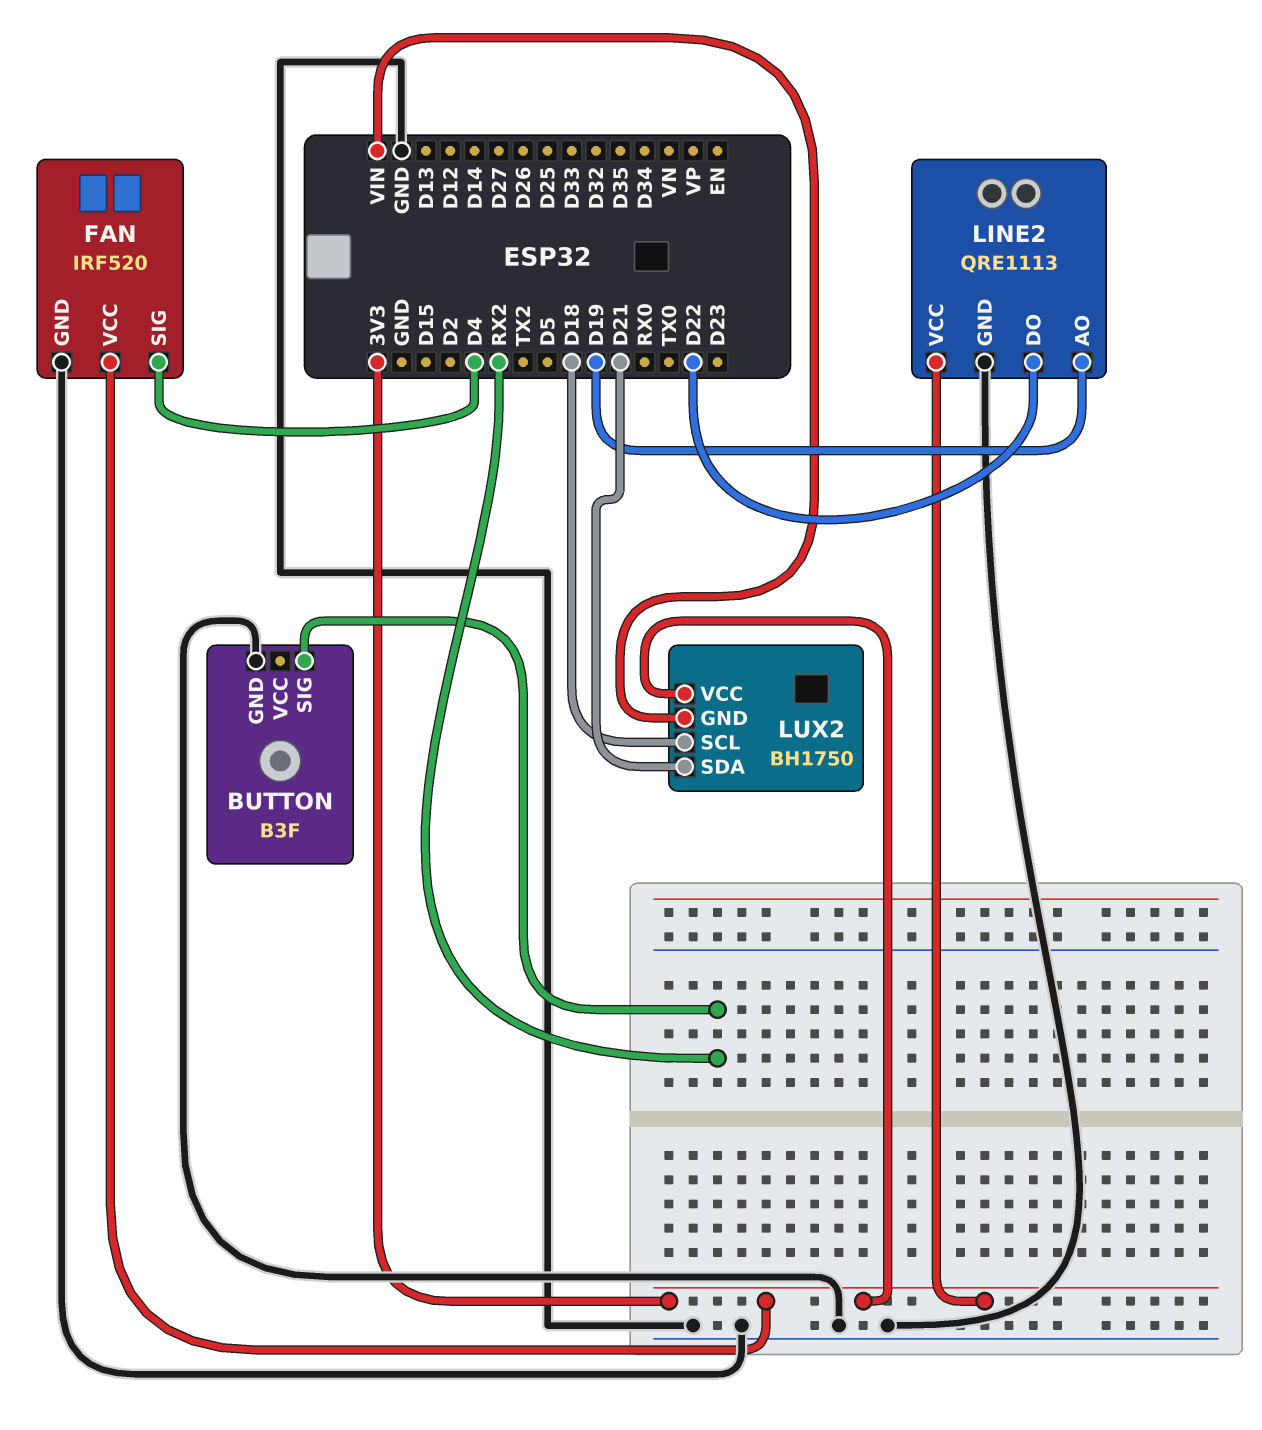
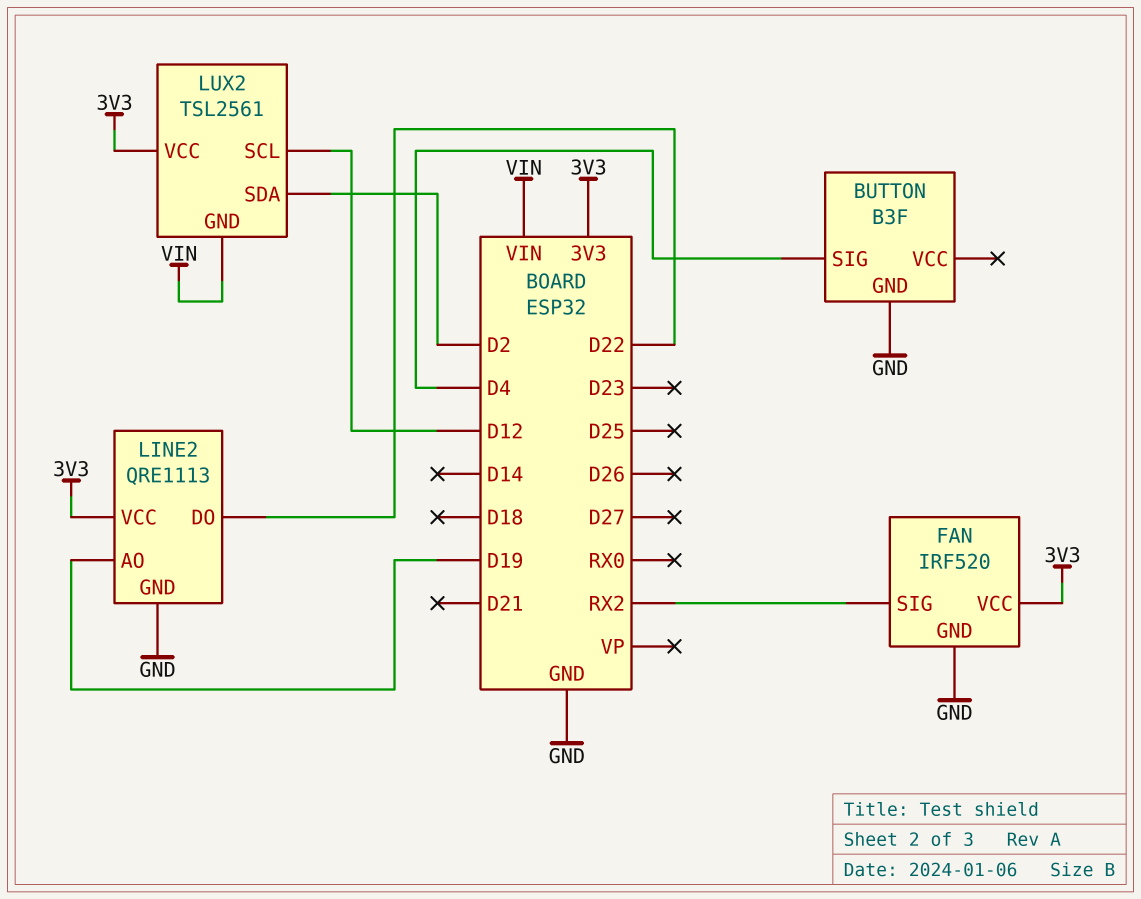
BUTTON pin SIG: RX2 -> D4
FAN pin SIG: D4 -> RX2
LUX2: BH1750 -> TSL2561
LUX2 pin SCL: D18 -> D12
LUX2 pin SDA: D21 -> D2

